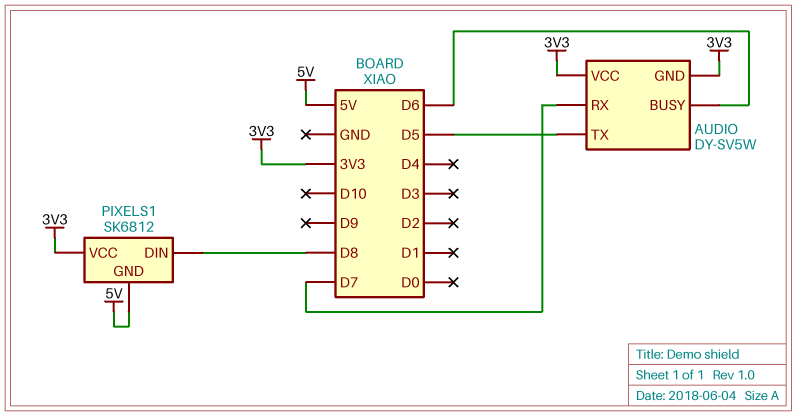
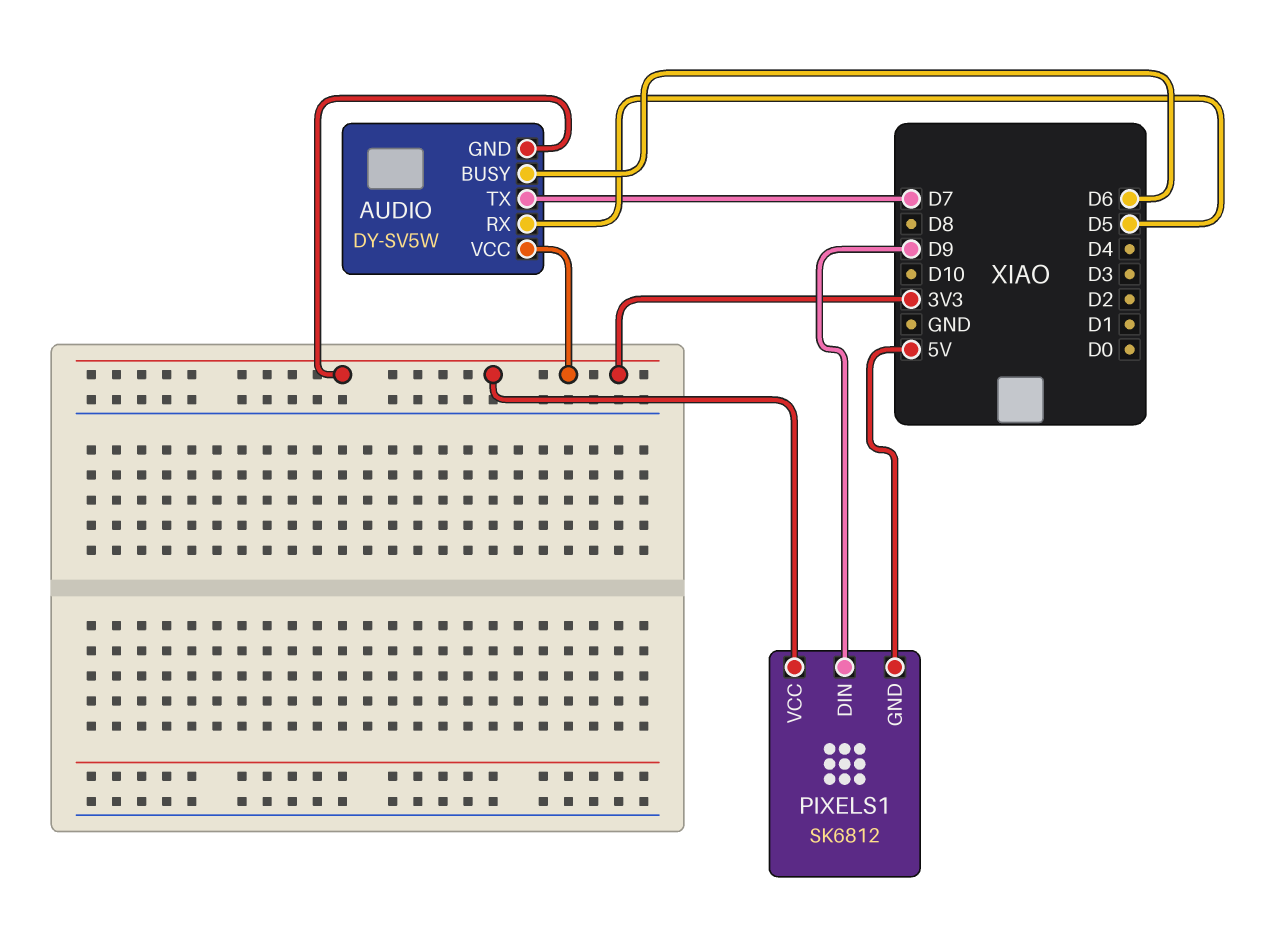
AUDIO pin RX: D7 -> D5
AUDIO pin TX: D5 -> D7
PIXELS1 pin DIN: D8 -> D9

